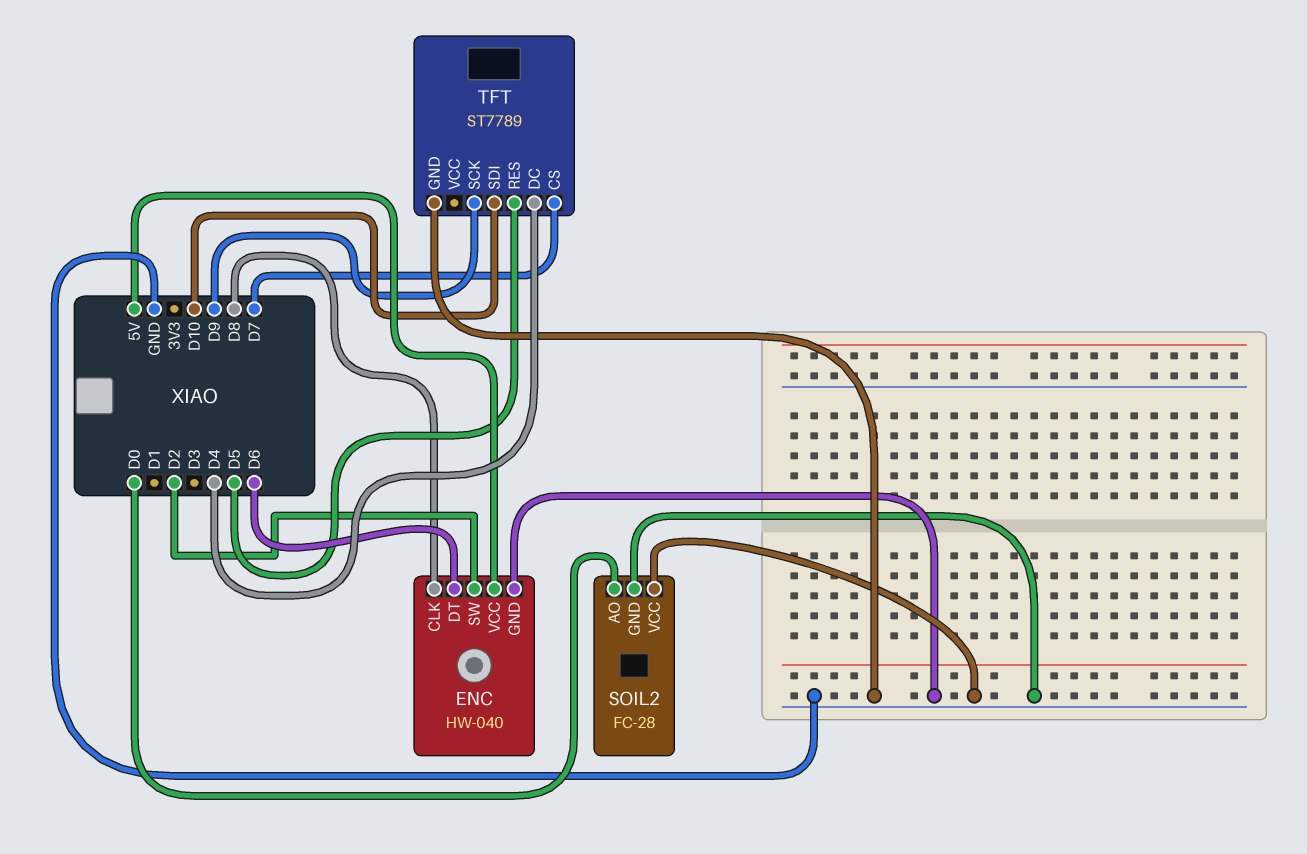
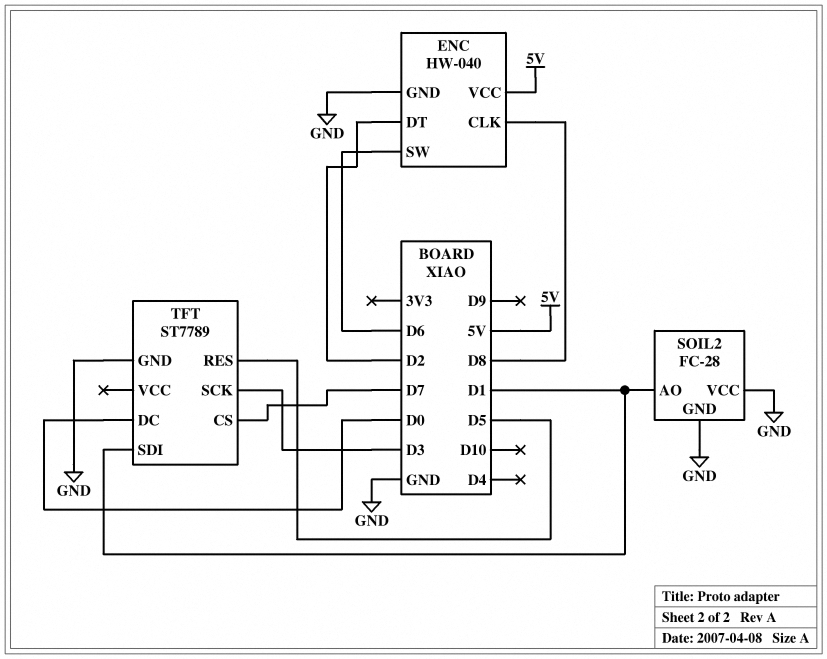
ENC pin DT: D6 -> D2
ENC pin SW: D2 -> D6
SOIL2 pin AO: D0 -> D1
TFT pin DC: D4 -> D0
TFT pin SCK: D9 -> D3
TFT pin SDI: D10 -> D1

